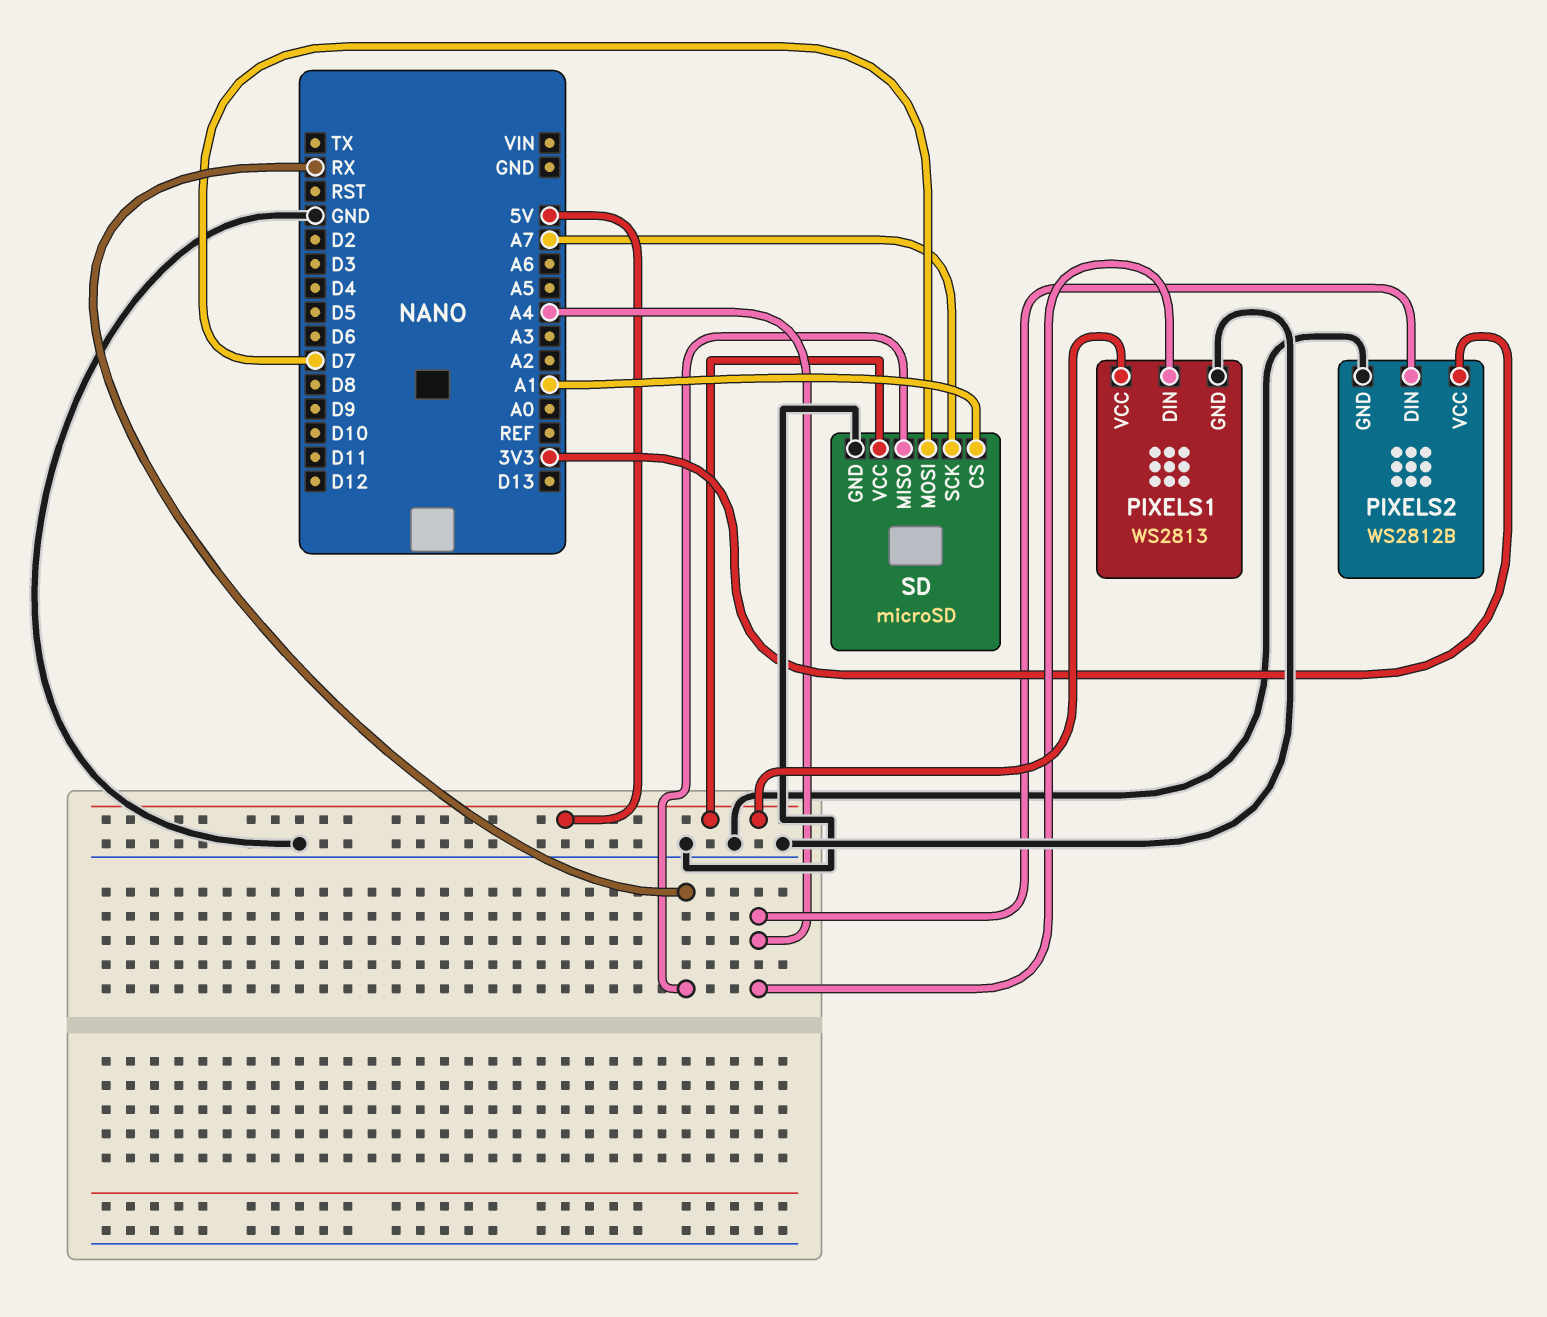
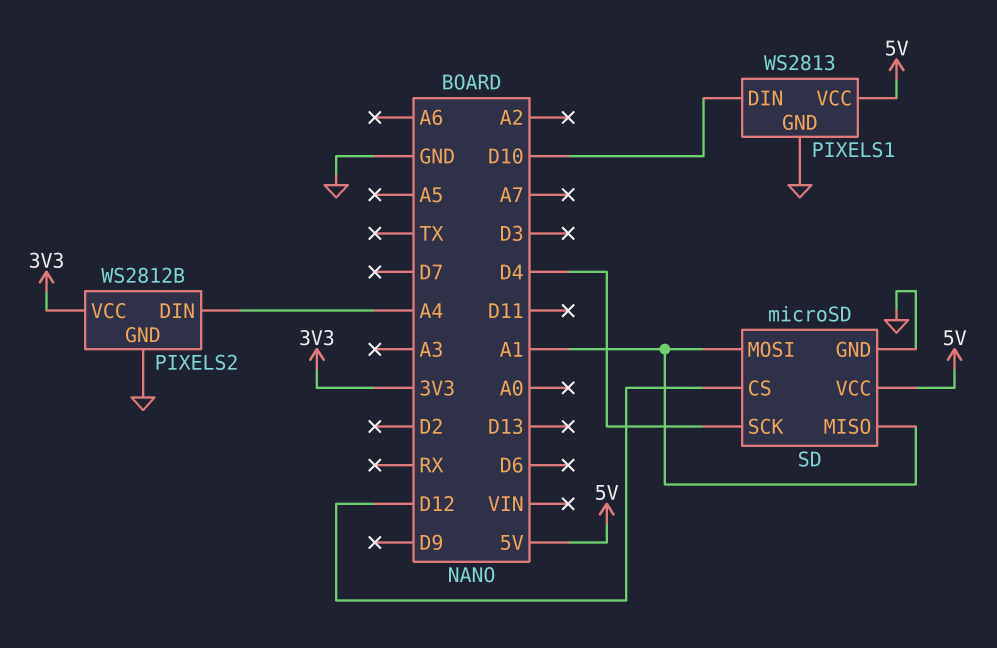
PIXELS1 pin DIN: A4 -> D10
SD pin CS: A1 -> D12
SD pin MISO: RX -> A1
SD pin MOSI: D7 -> A1
SD pin SCK: A7 -> D4

